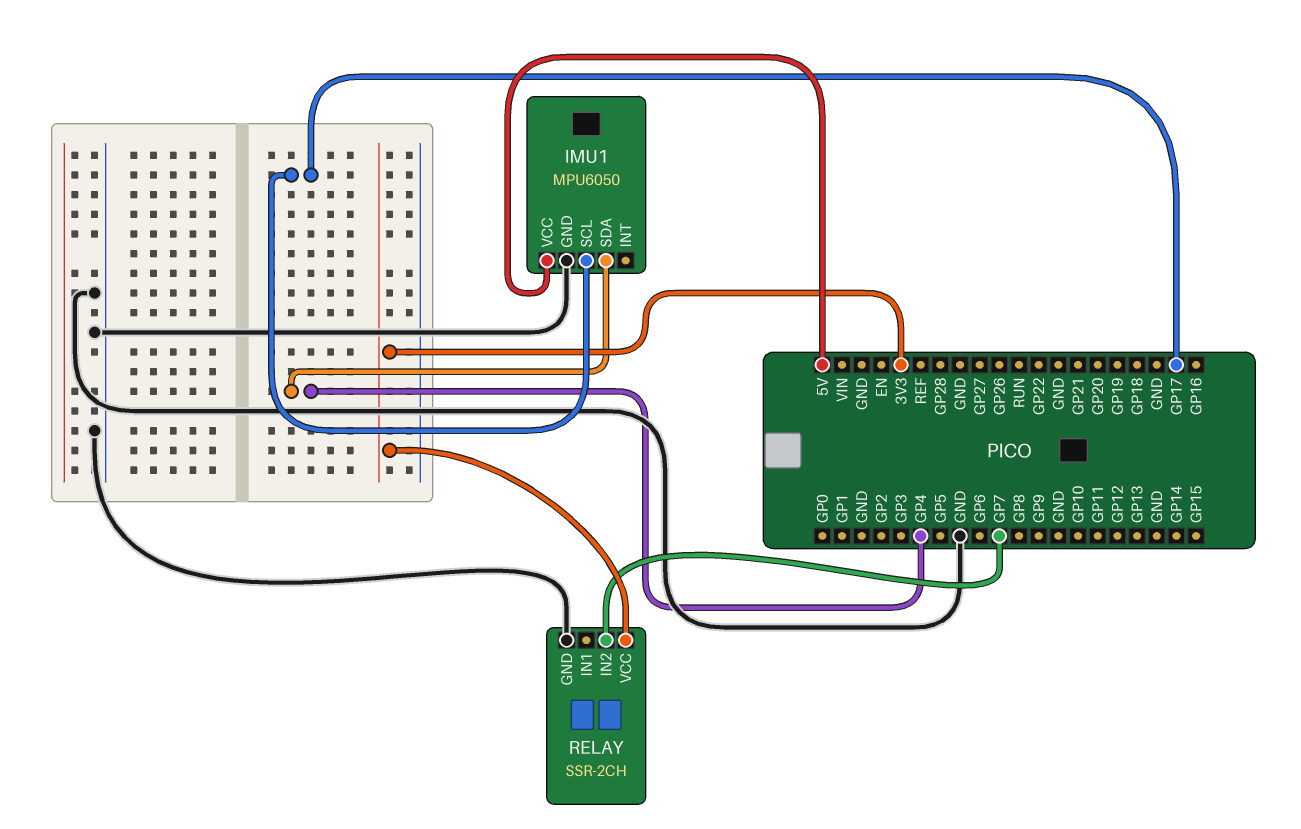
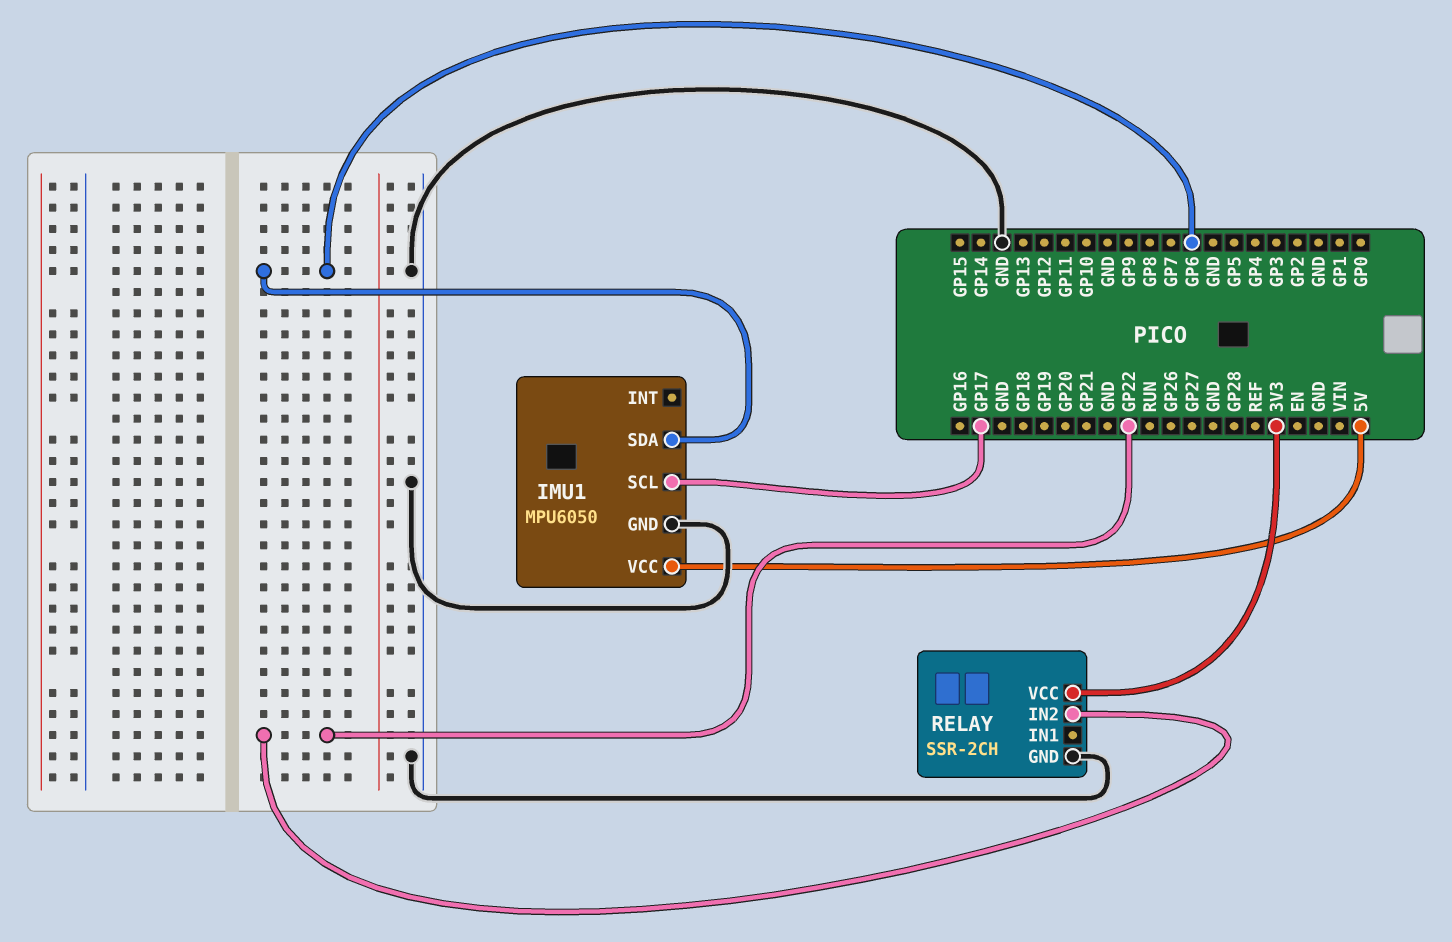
IMU1 pin SDA: GP4 -> GP6
RELAY pin IN2: GP7 -> GP22

